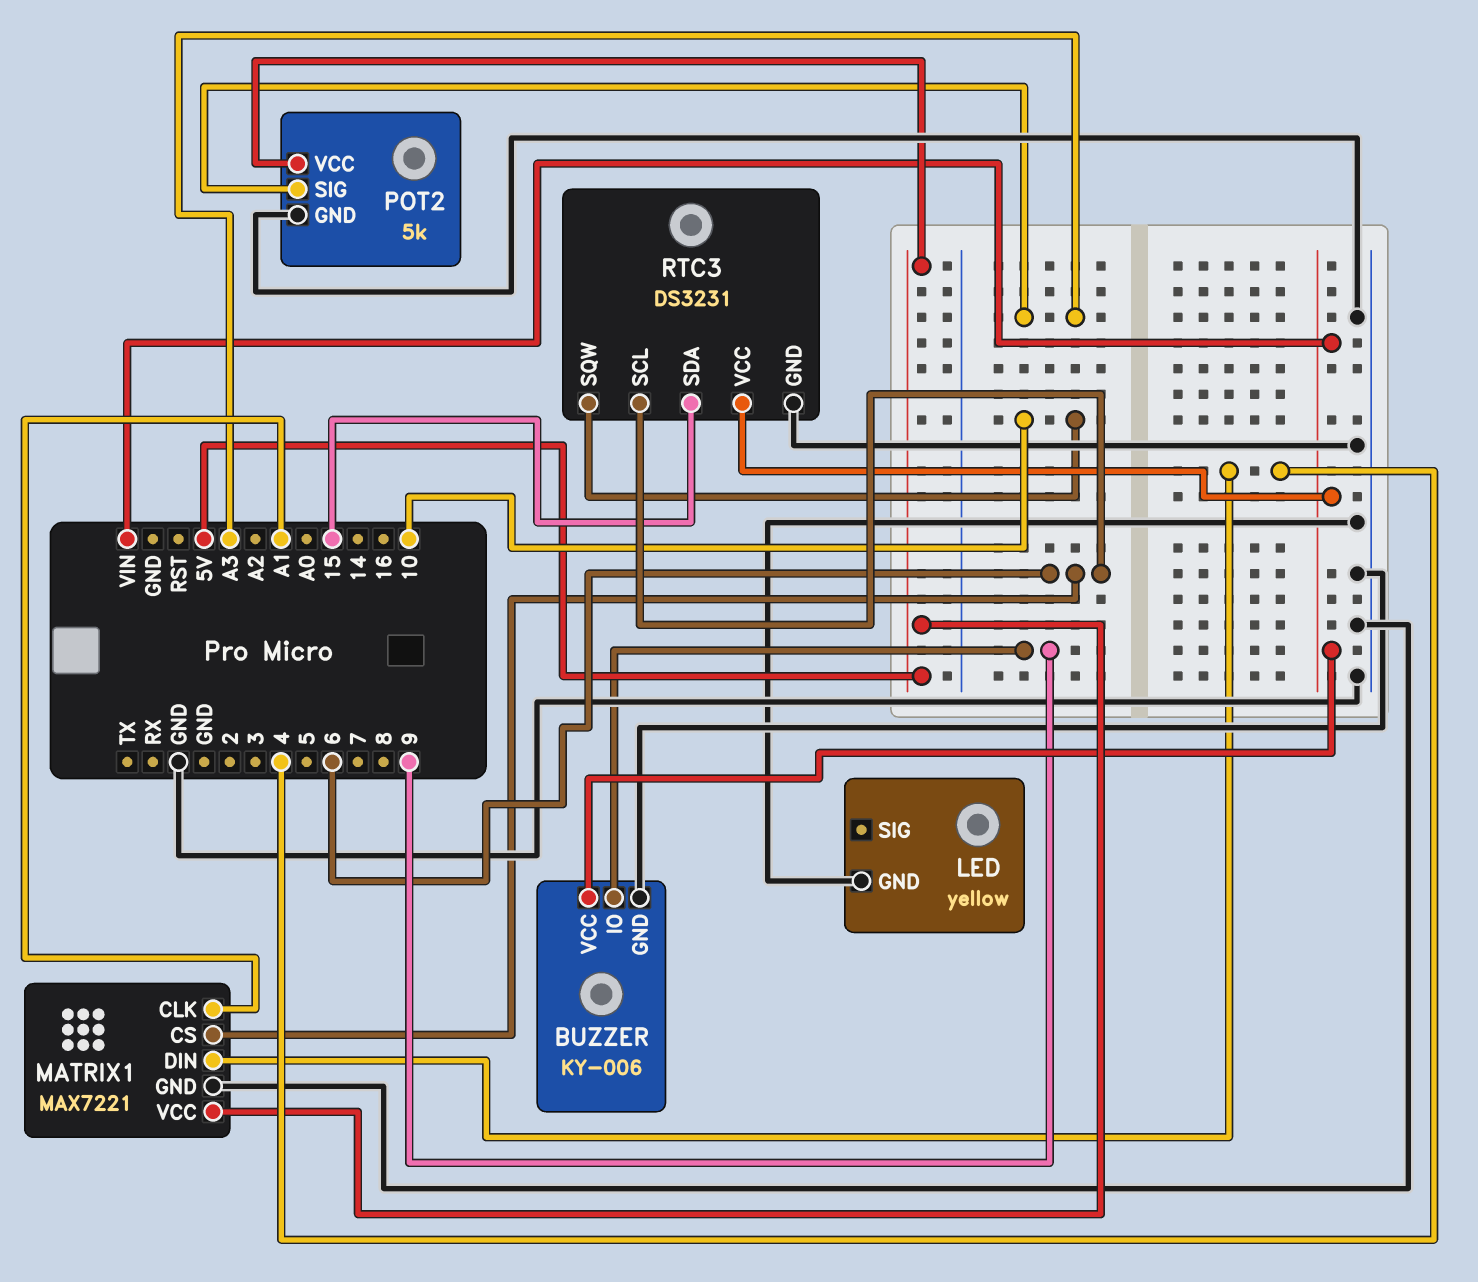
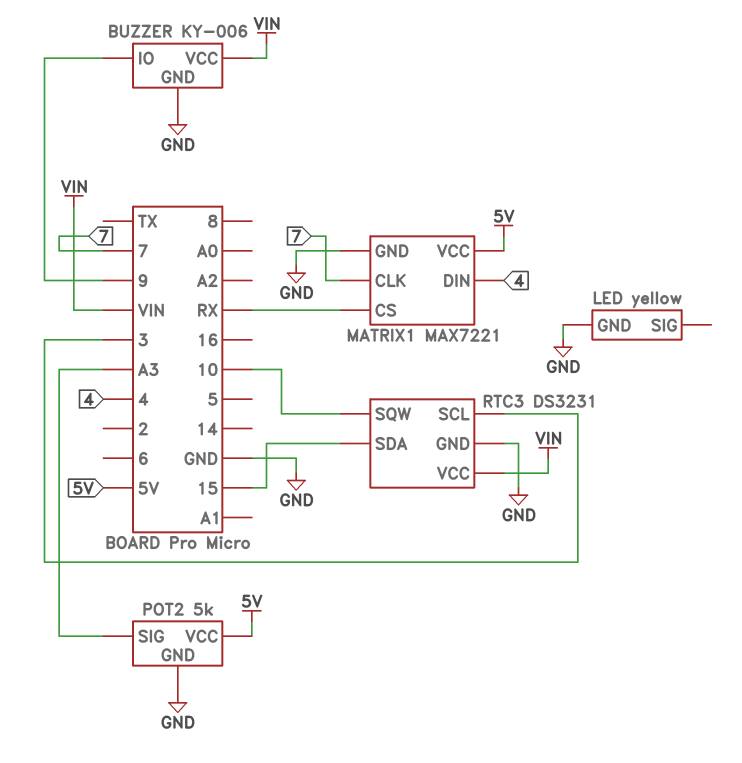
MATRIX1 pin CLK: A1 -> 7
MATRIX1 pin CS: 6 -> RX
RTC3 pin SCL: 6 -> 3

